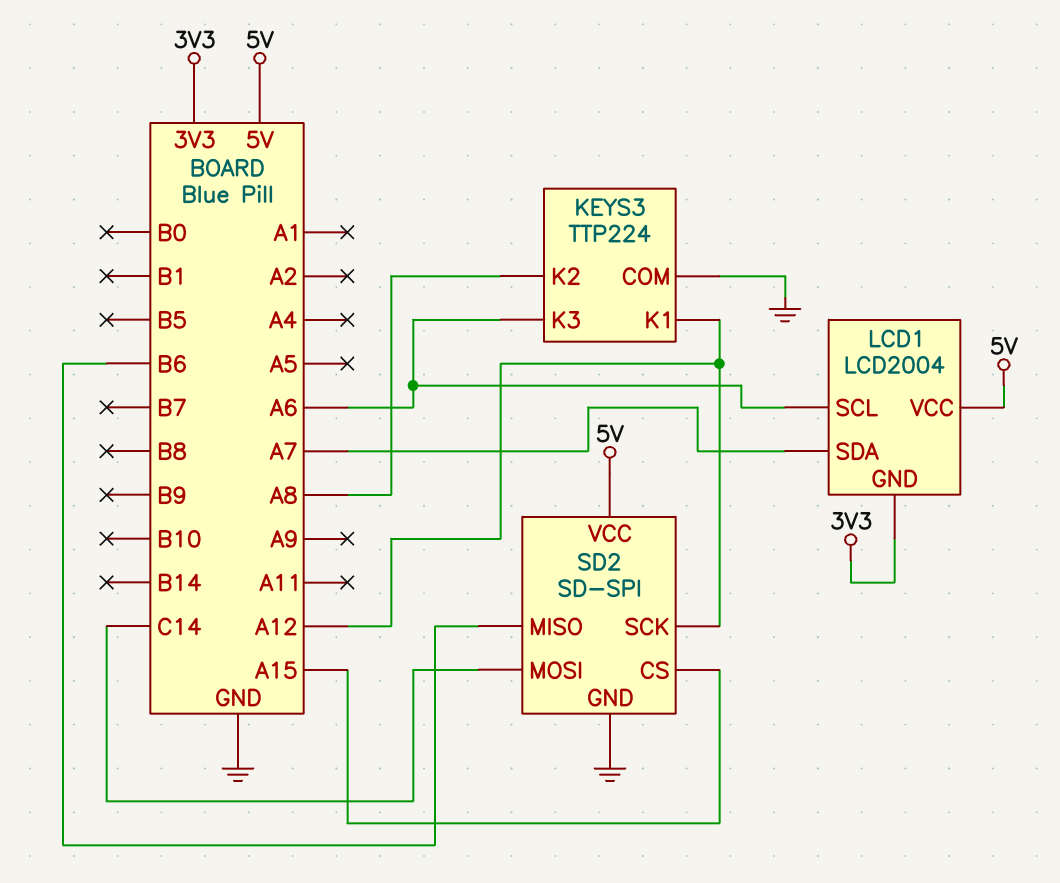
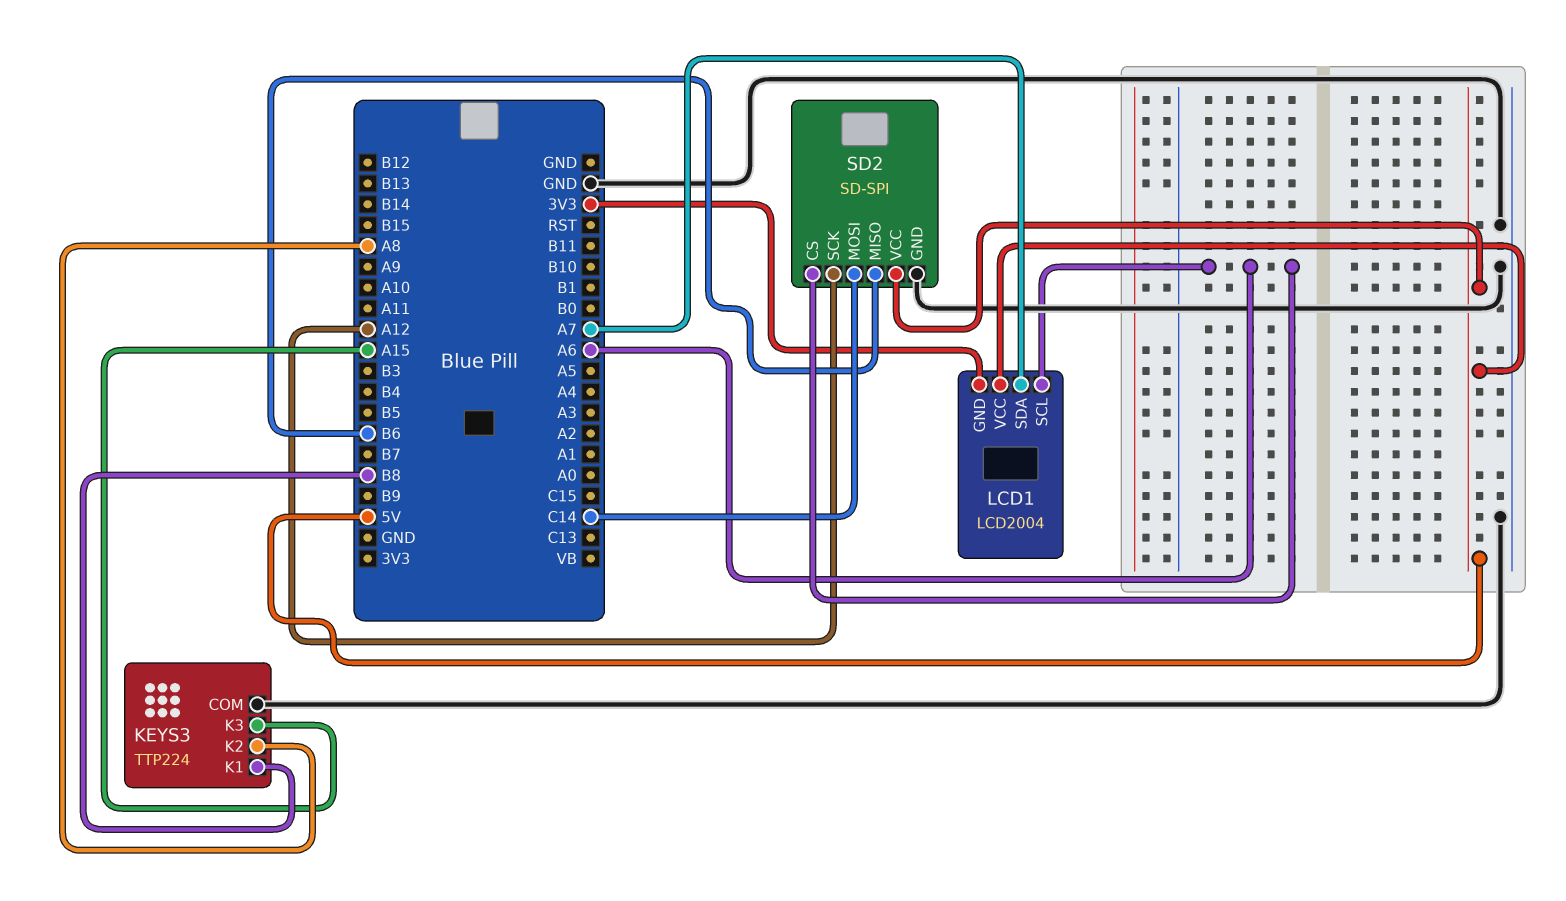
KEYS3 pin K1: A12 -> B8
KEYS3 pin K3: A6 -> A15
SD2 pin CS: A15 -> A6

